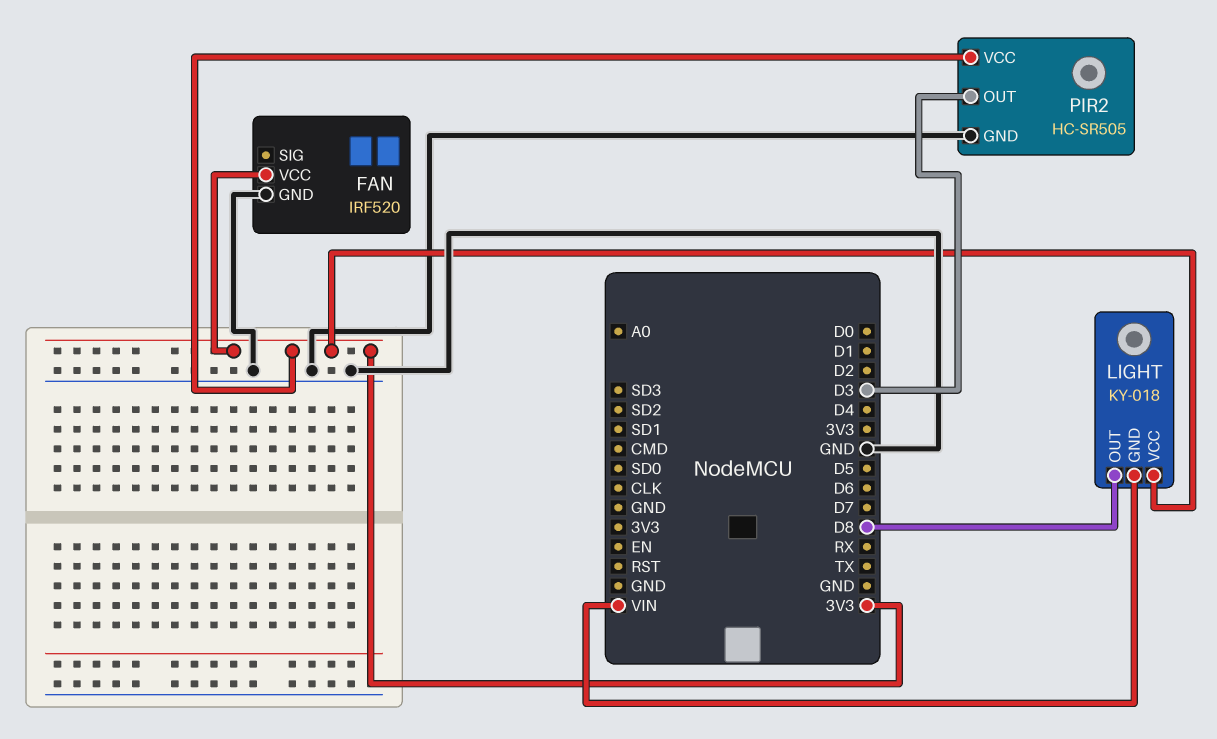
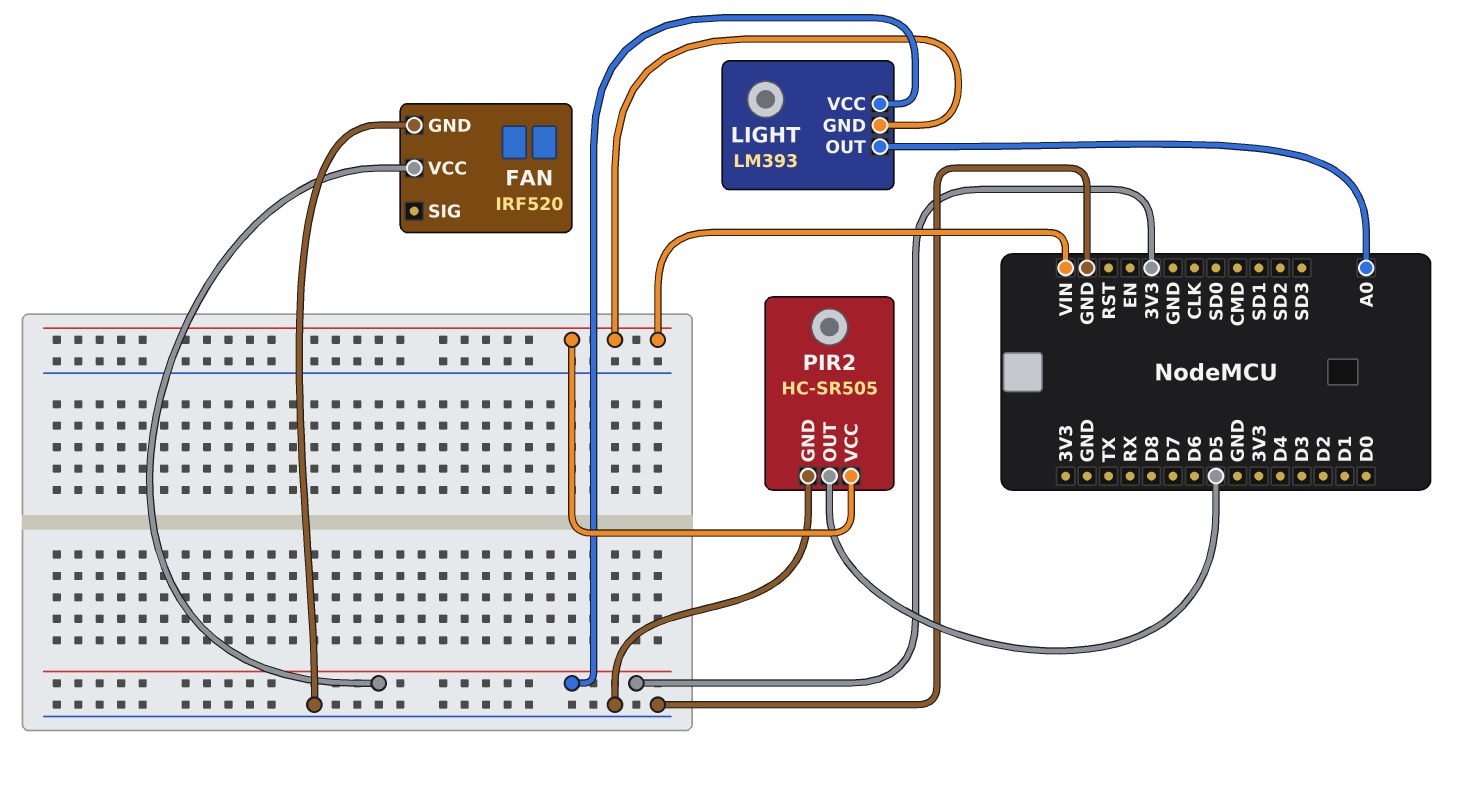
LIGHT: KY-018 -> LM393
LIGHT pin OUT: D8 -> A0
PIR2 pin OUT: D3 -> D5
PIR2 pin VCC: 3V3 -> VIN

